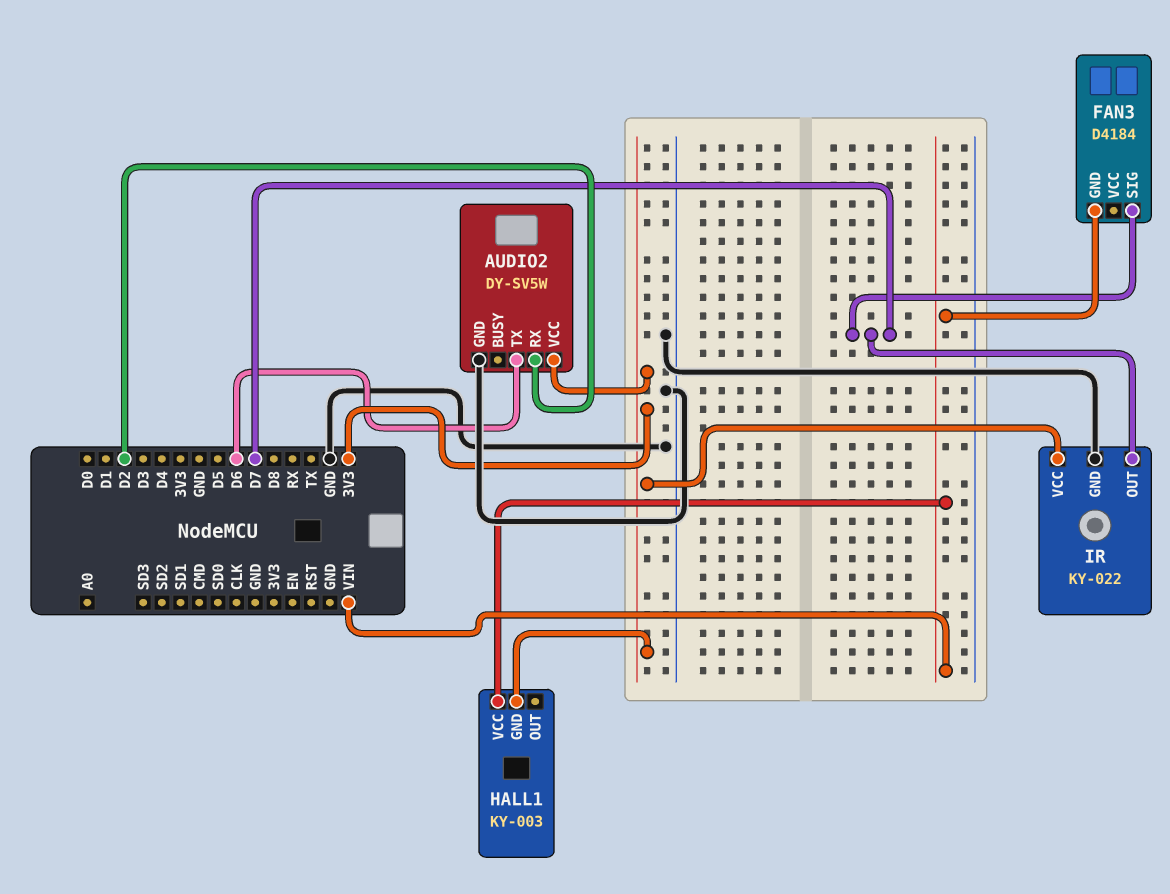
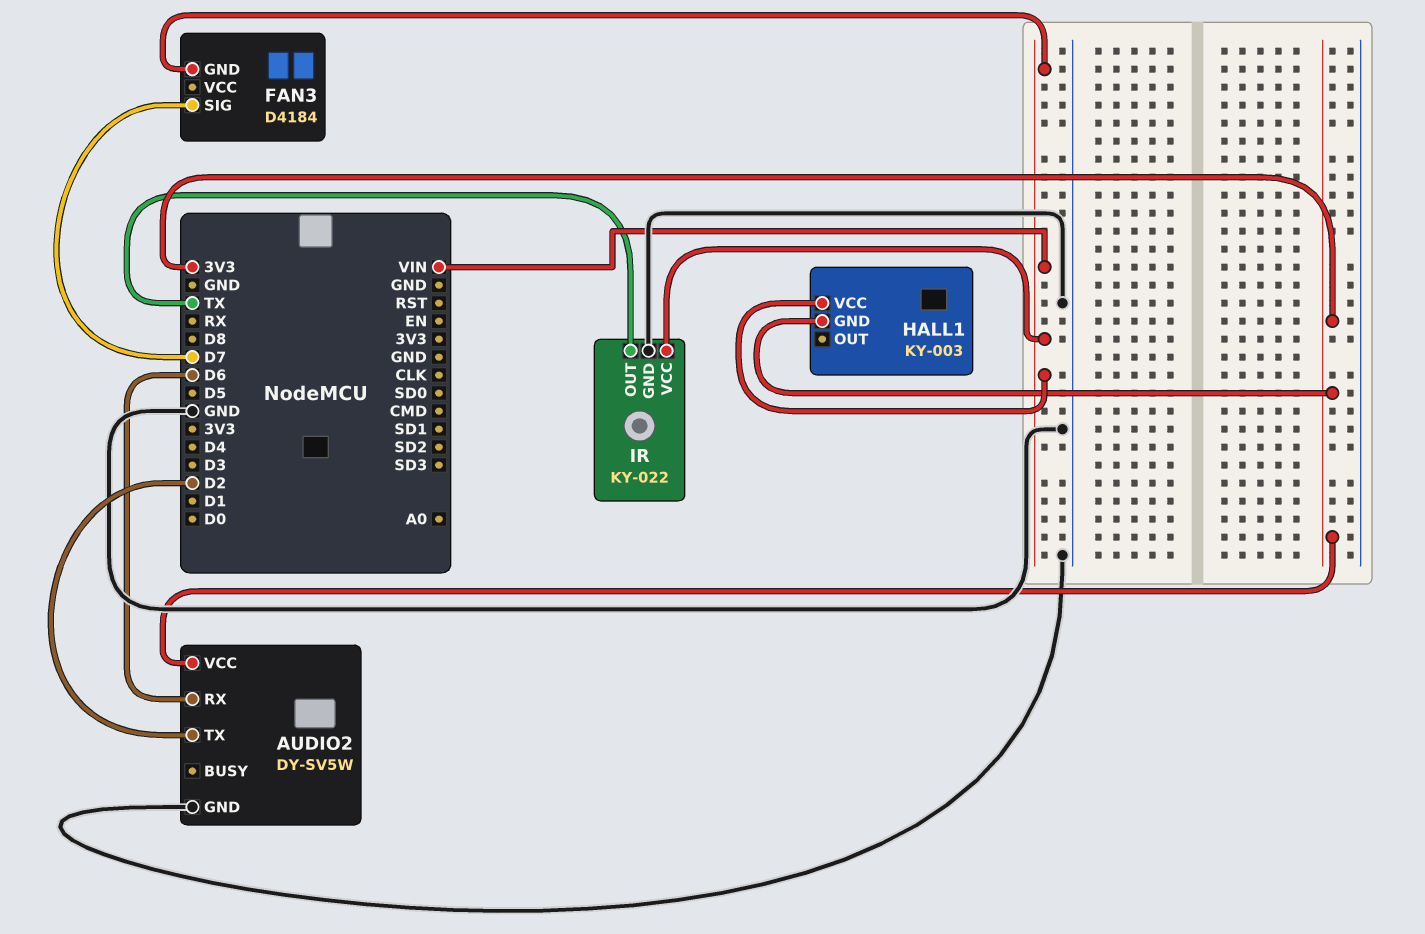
AUDIO2 pin RX: D2 -> D6
AUDIO2 pin TX: D6 -> D2
IR pin OUT: D7 -> TX
IR pin VCC: 3V3 -> VIN

